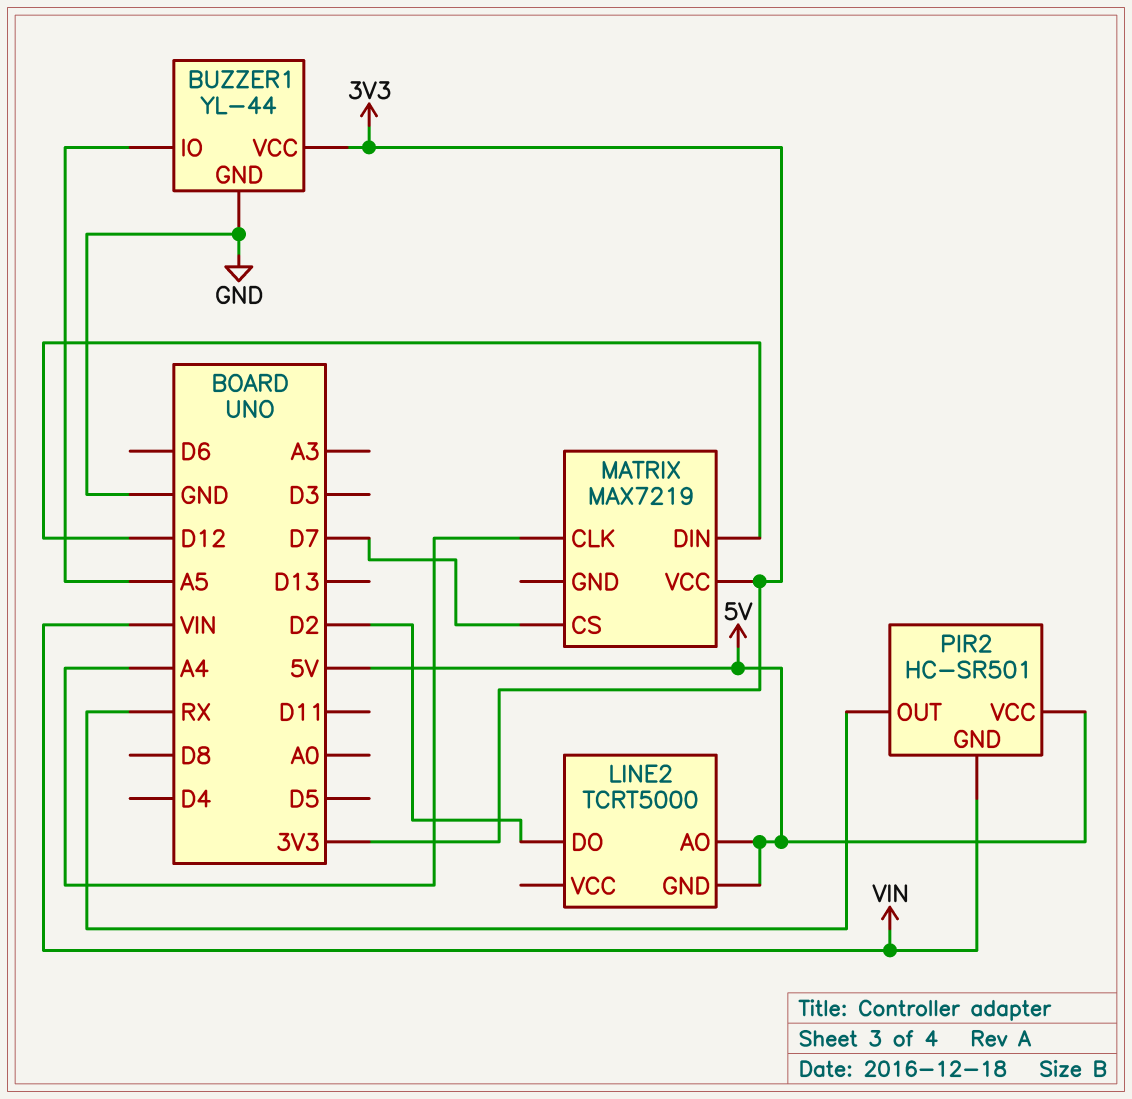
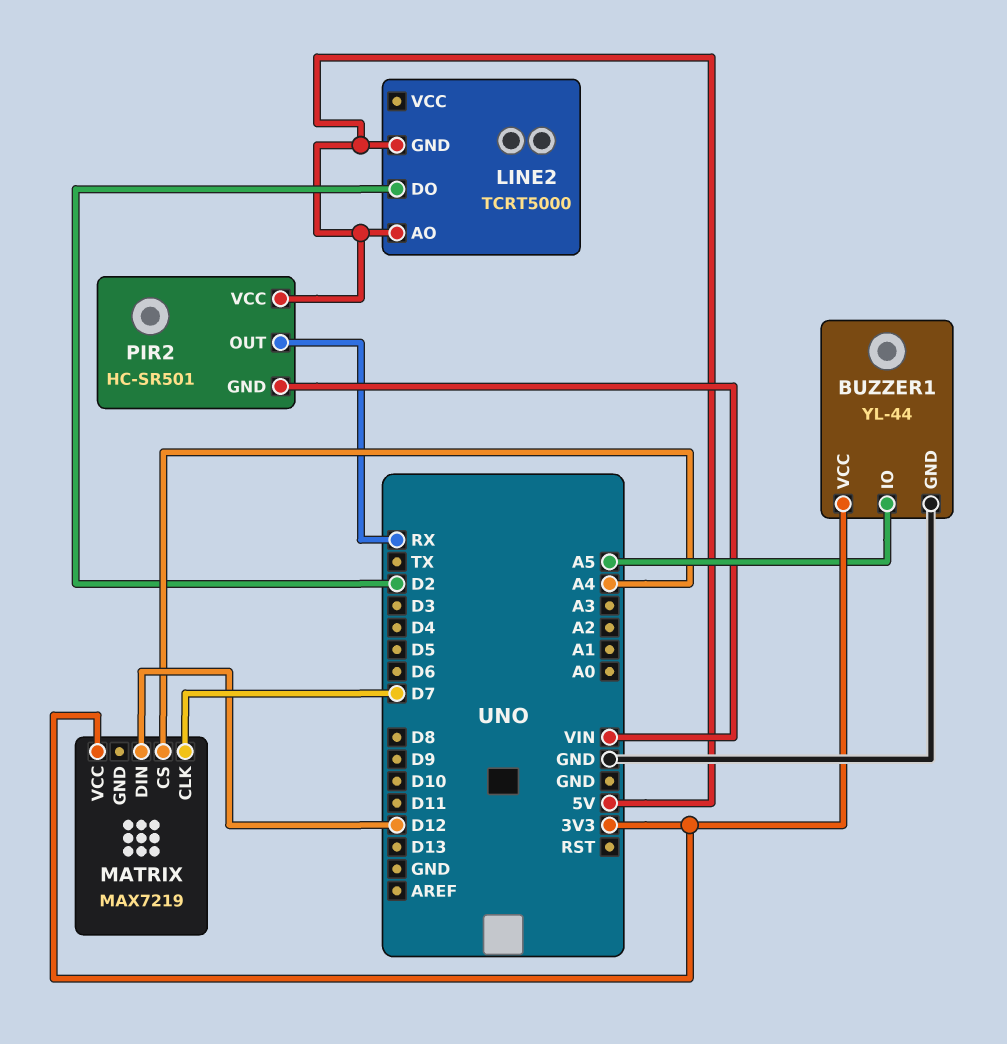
MATRIX pin CLK: A4 -> D7
MATRIX pin CS: D7 -> A4

